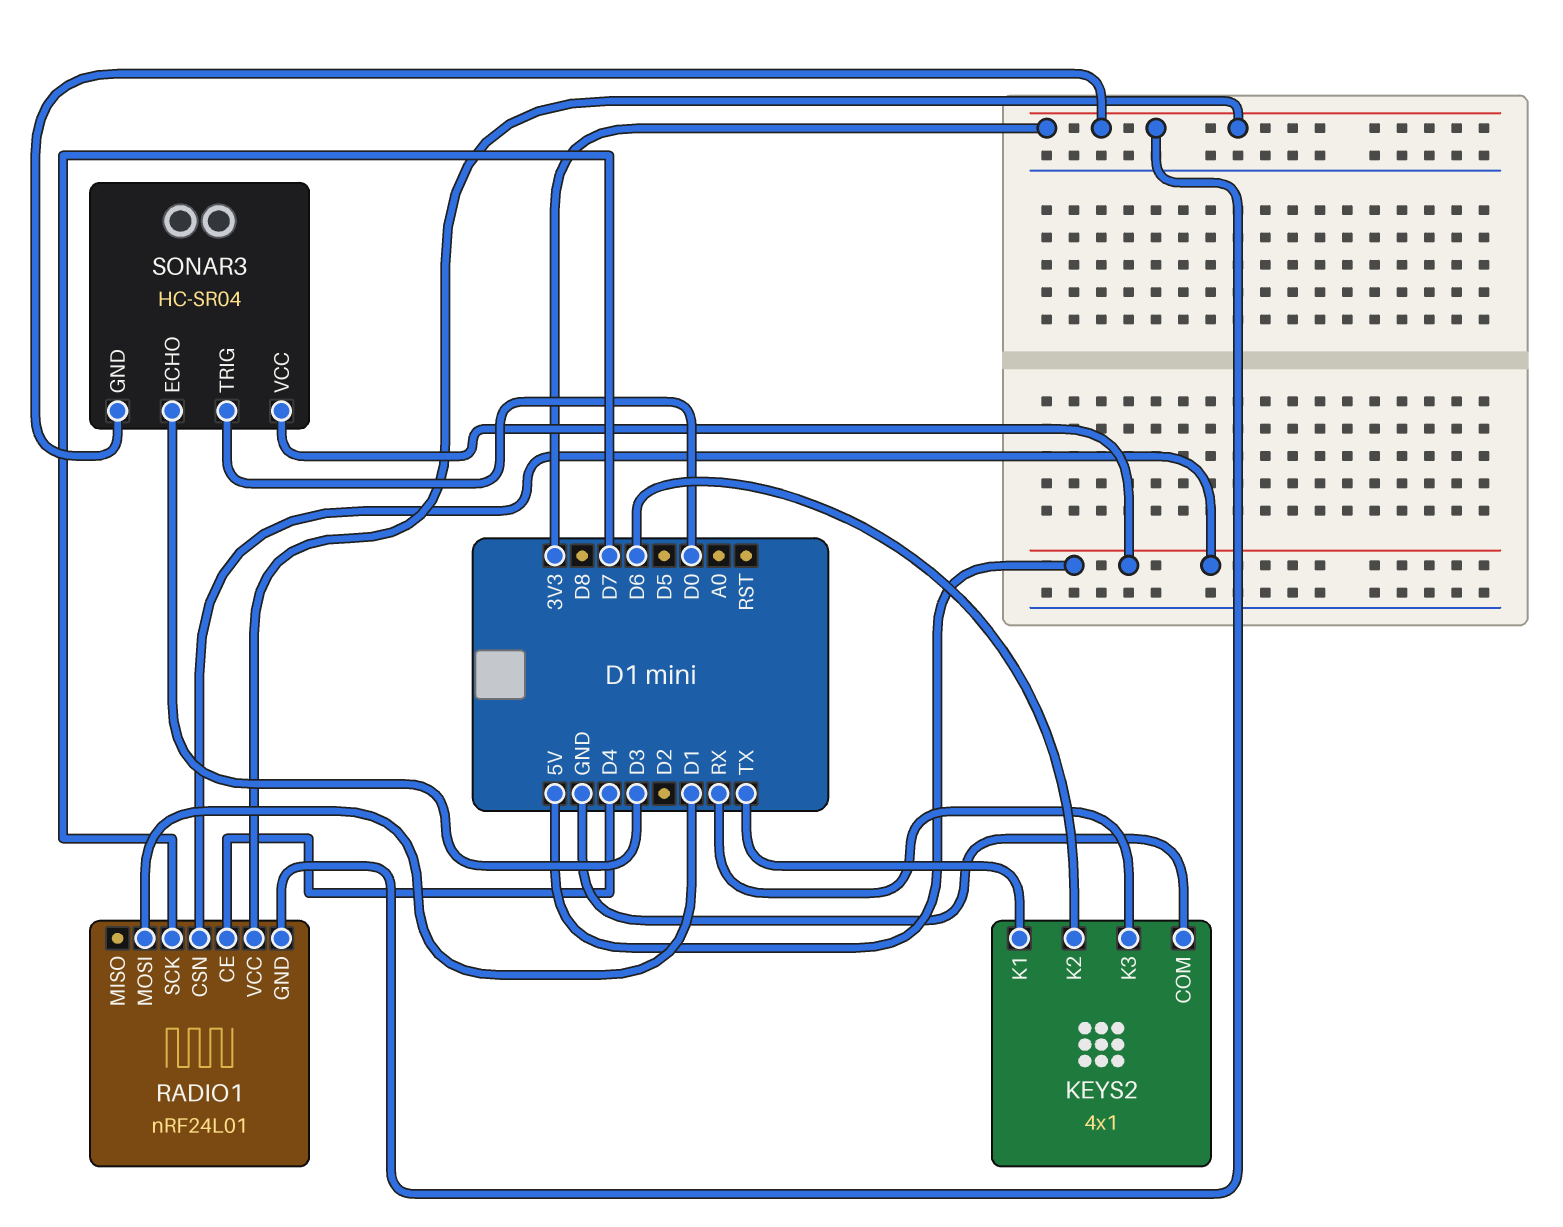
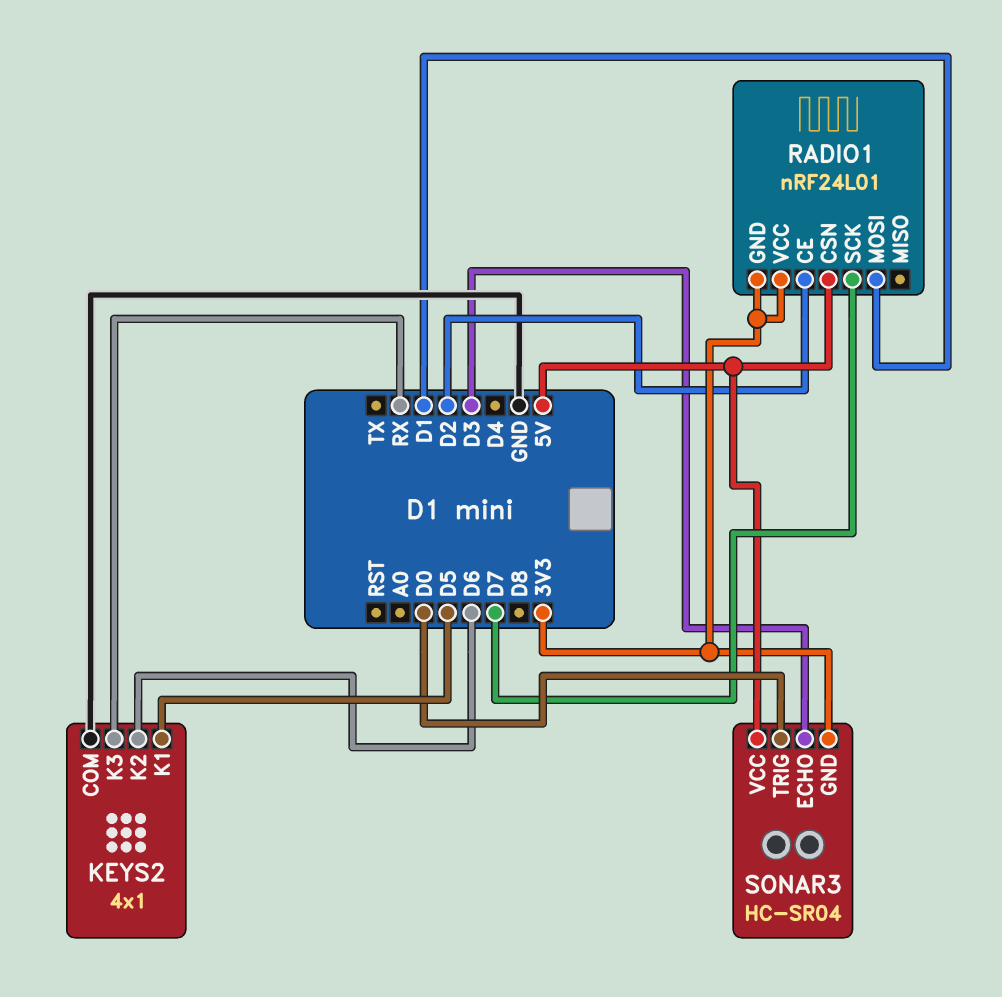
KEYS2 pin K1: TX -> D5
RADIO1 pin CE: D4 -> D2

